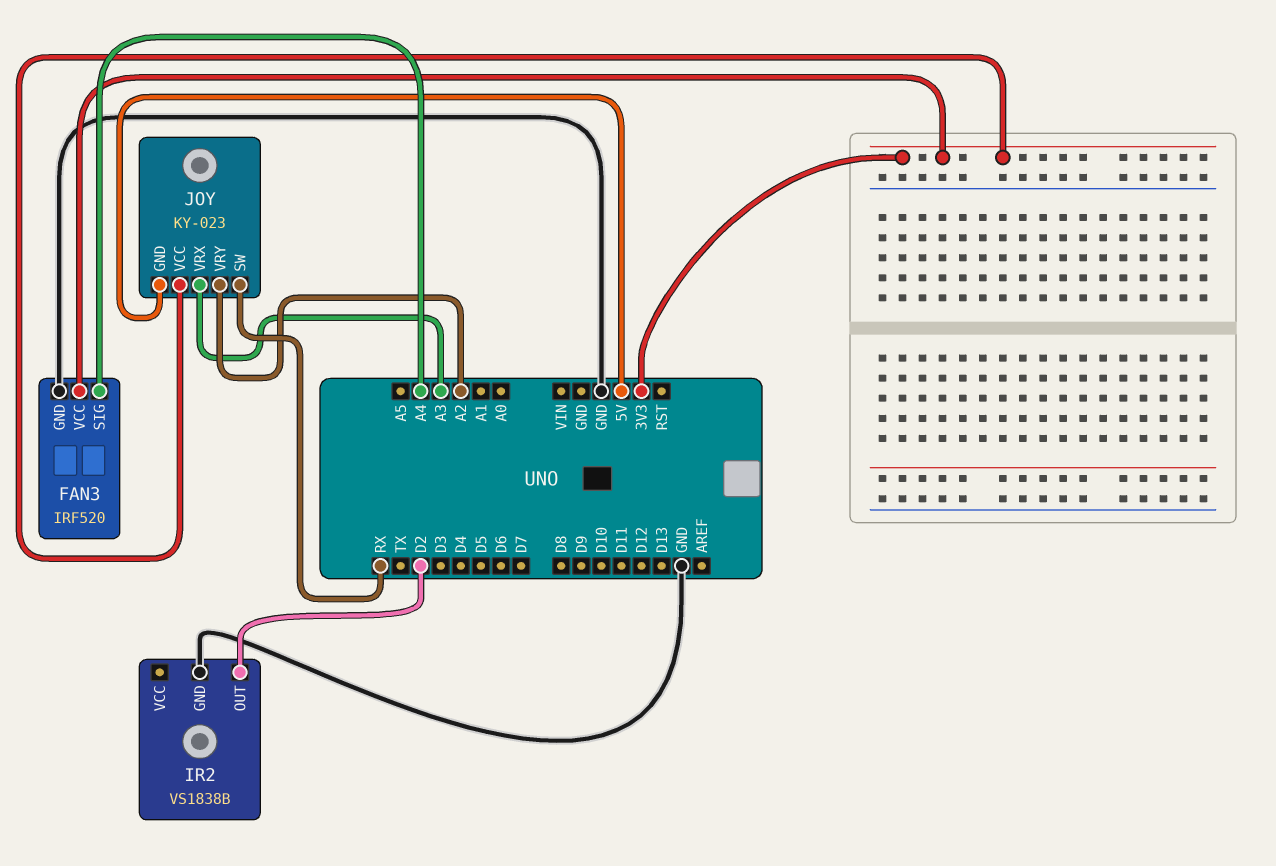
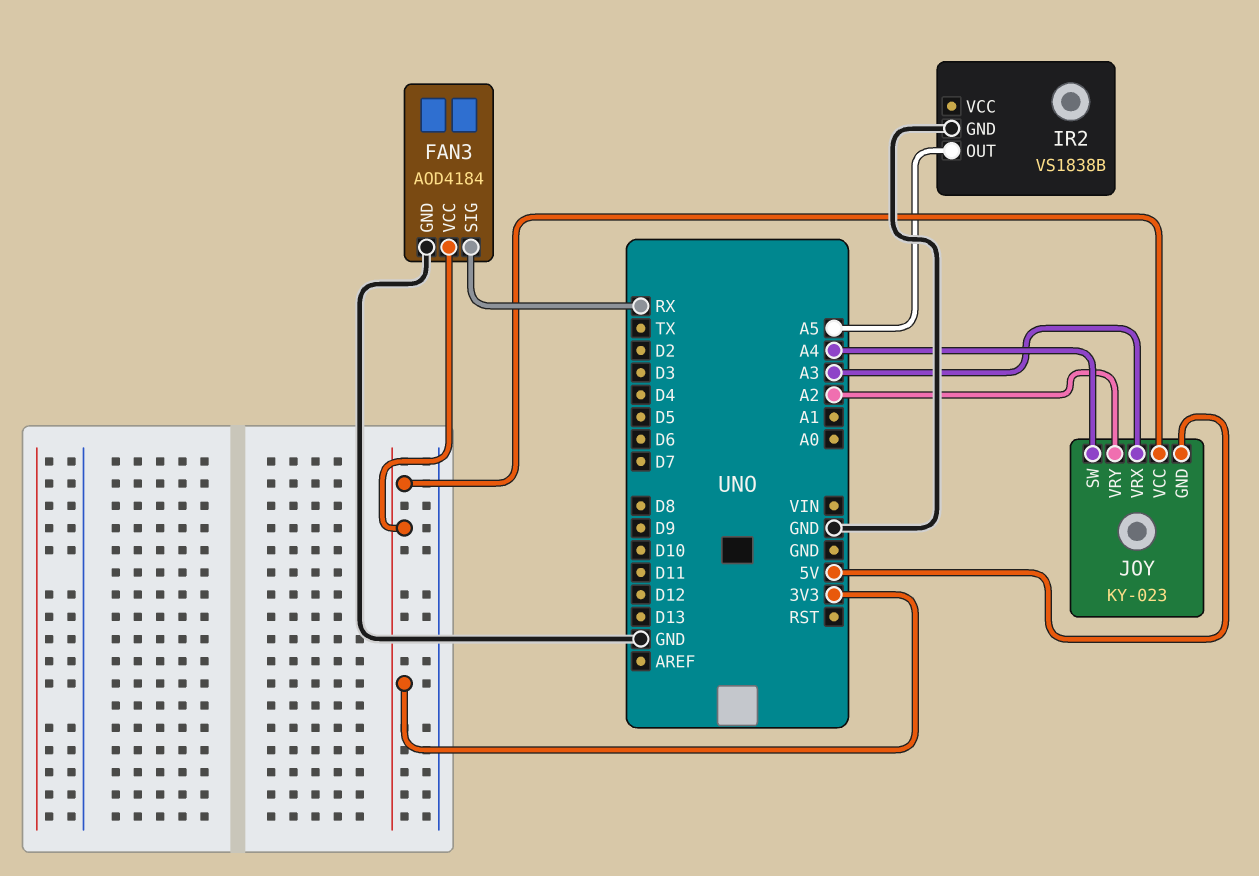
FAN3: IRF520 -> AOD4184
FAN3 pin SIG: A4 -> RX
IR2 pin OUT: D2 -> A5
JOY pin SW: RX -> A4

